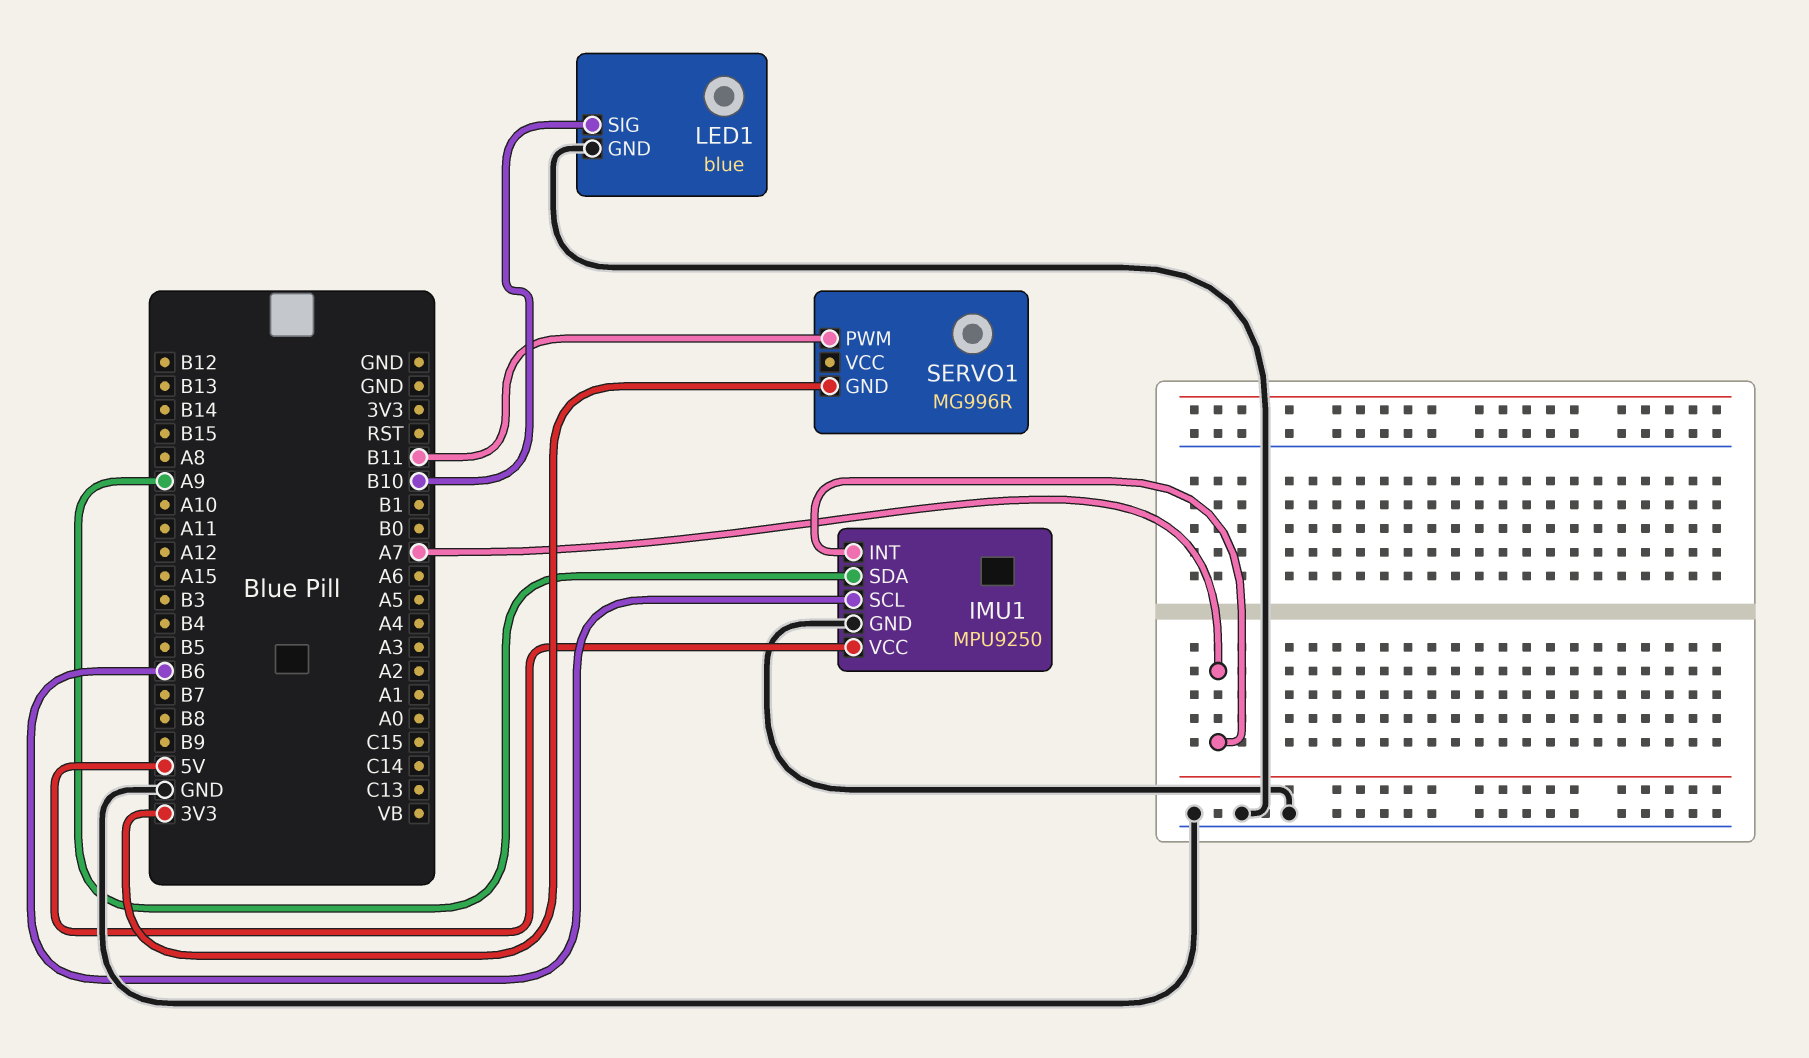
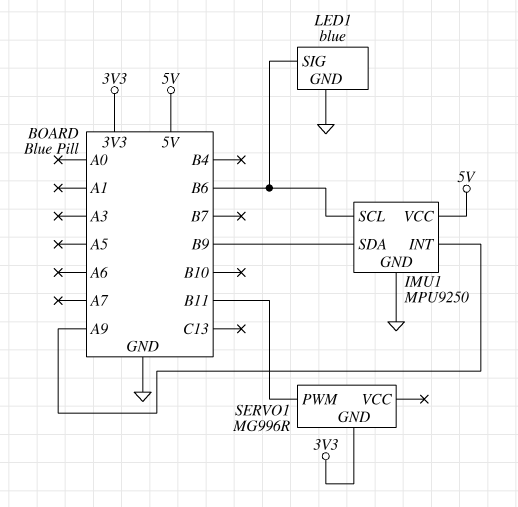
IMU1 pin INT: A7 -> A9
IMU1 pin SDA: A9 -> B9
LED1 pin SIG: B10 -> B6

